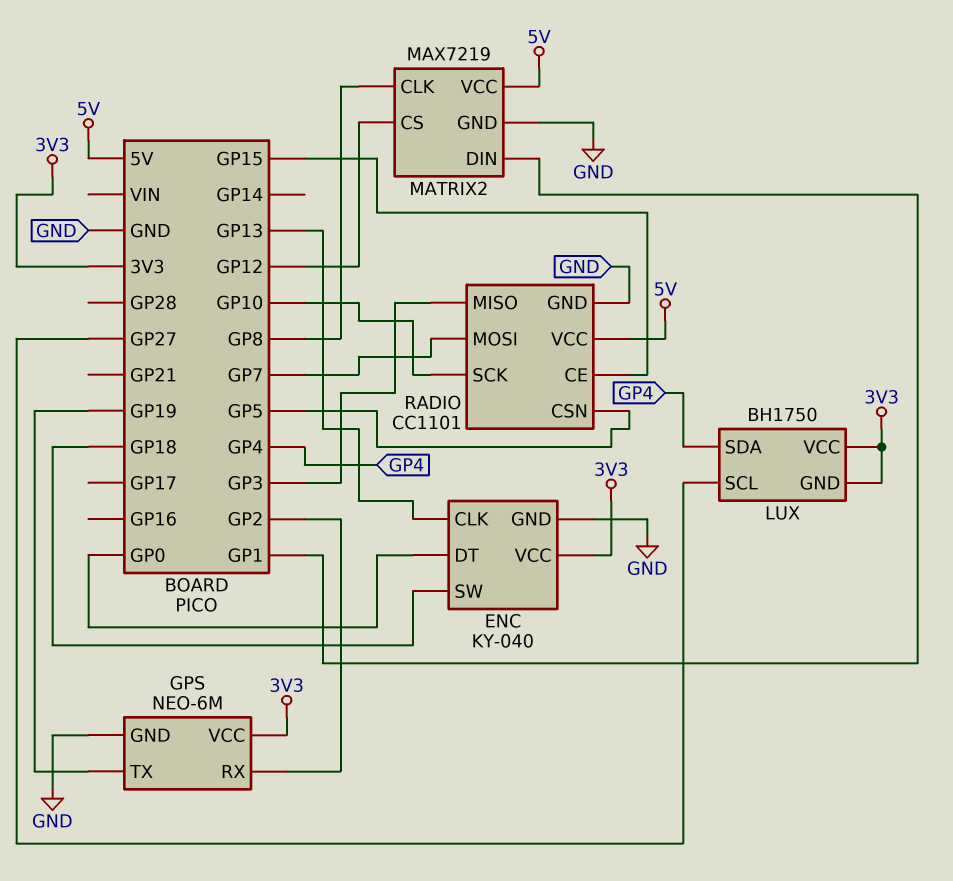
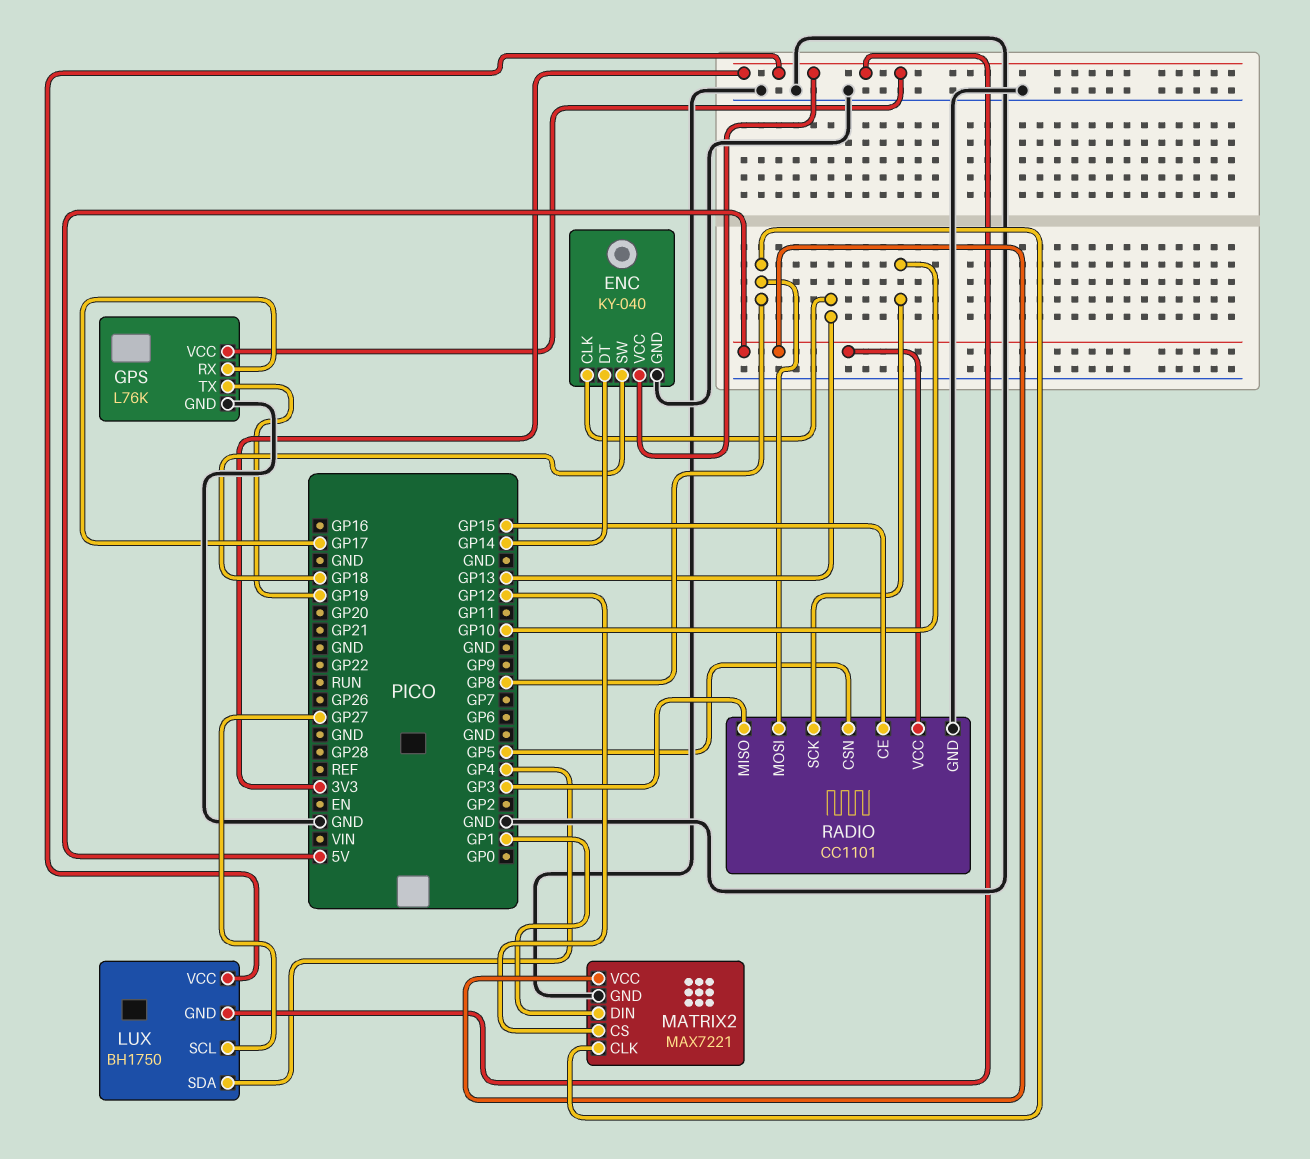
ENC pin DT: GP0 -> GP14
GPS: NEO-6M -> L76K
GPS pin RX: GP2 -> GP17
MATRIX2: MAX7219 -> MAX7221
RADIO pin MOSI: GP7 -> GP8

